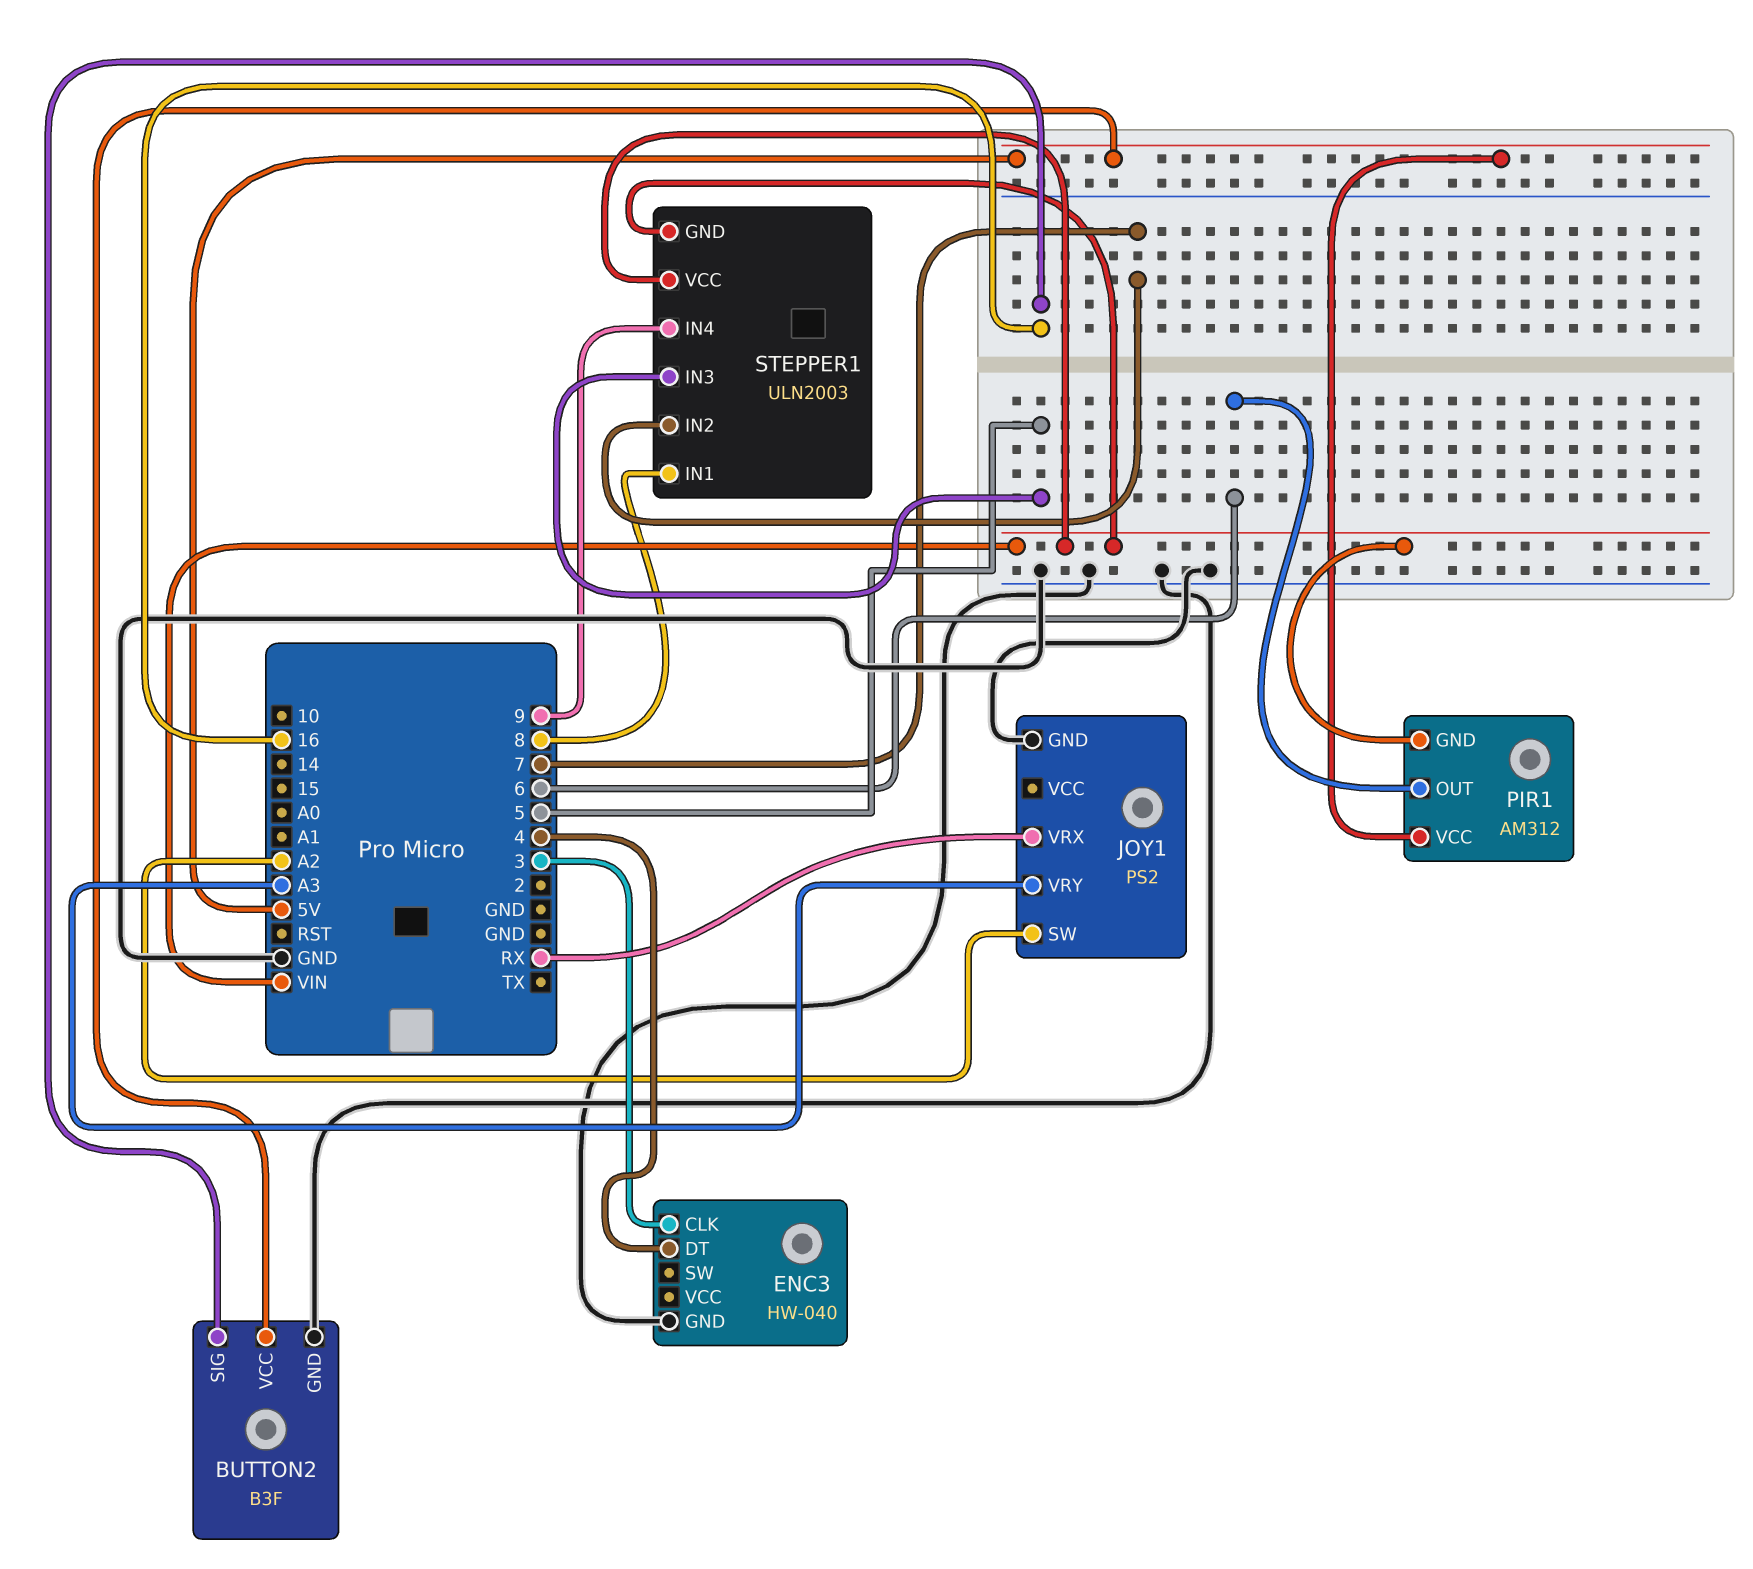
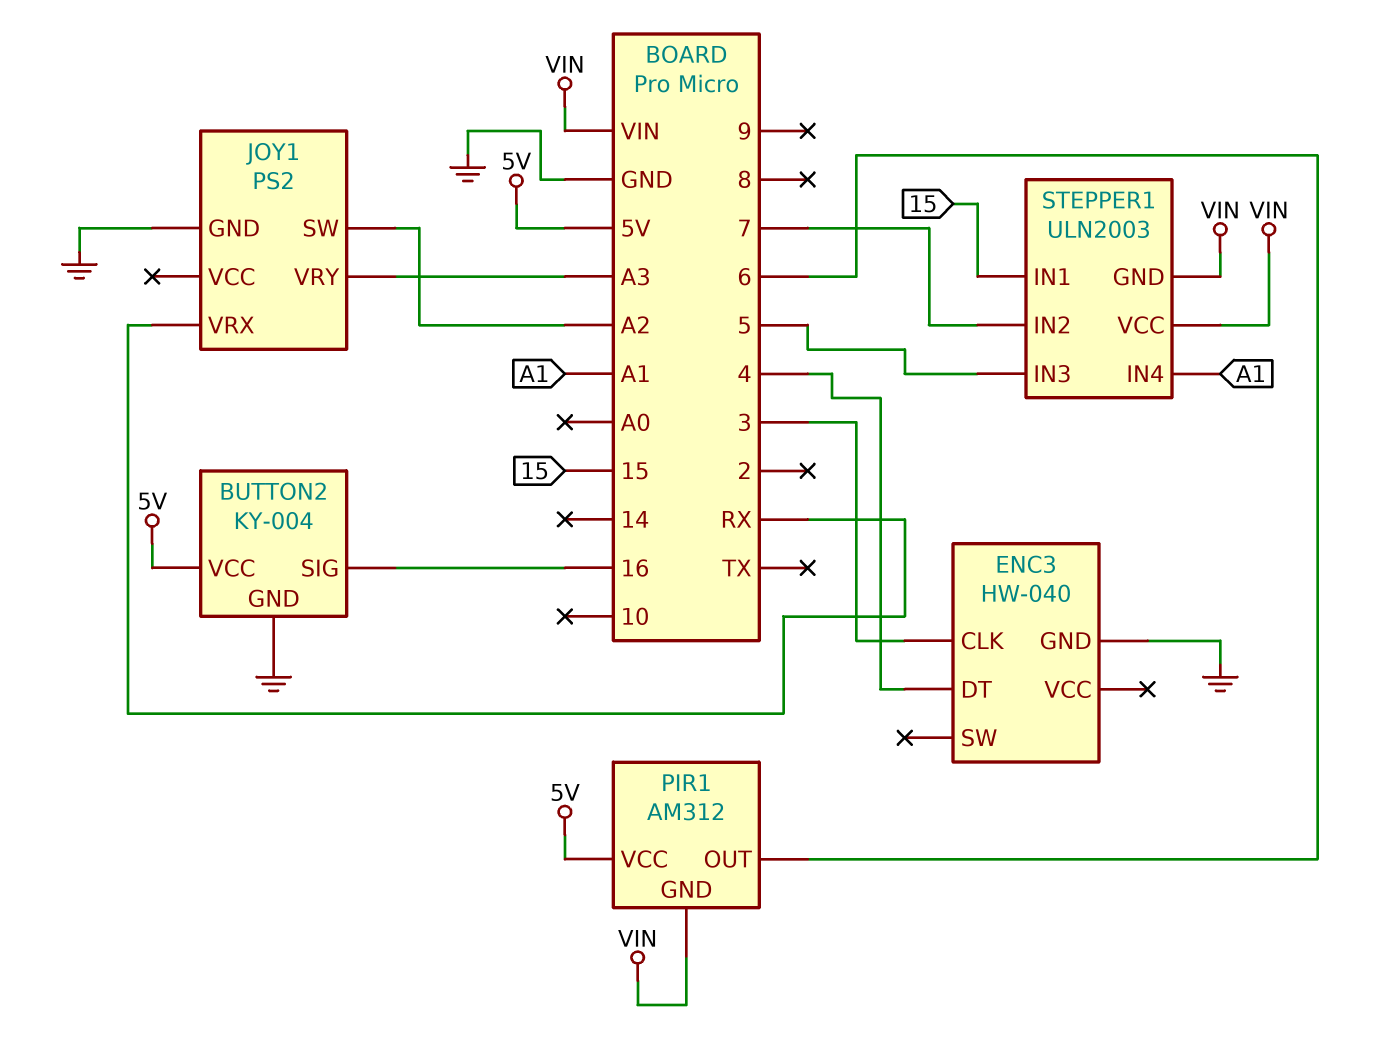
BUTTON2: B3F -> KY-004
STEPPER1 pin IN1: 8 -> 15
STEPPER1 pin IN4: 9 -> A1

